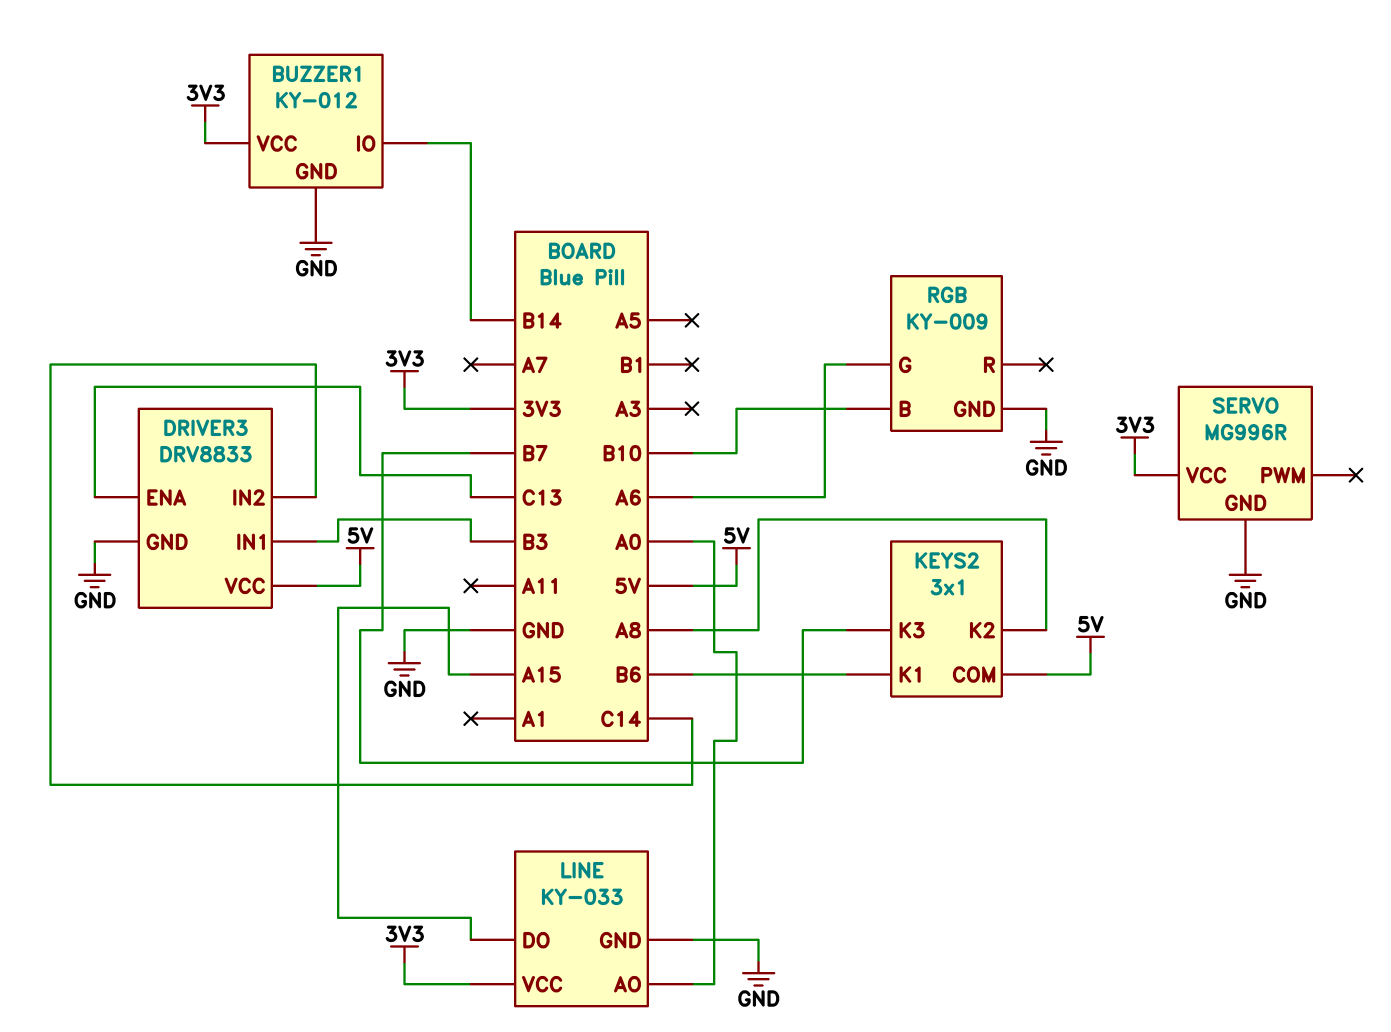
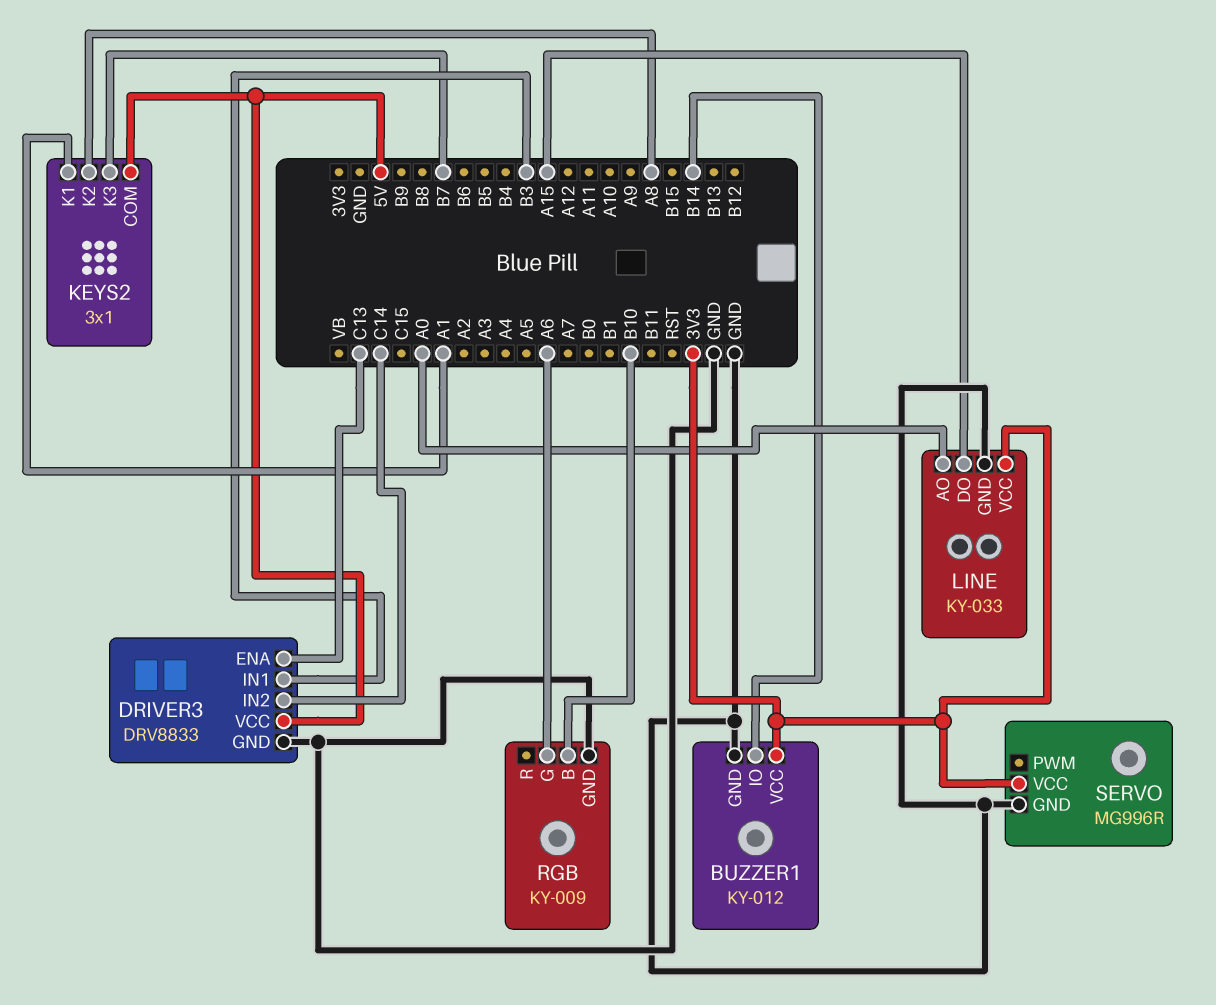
KEYS2 pin K1: B6 -> A1

